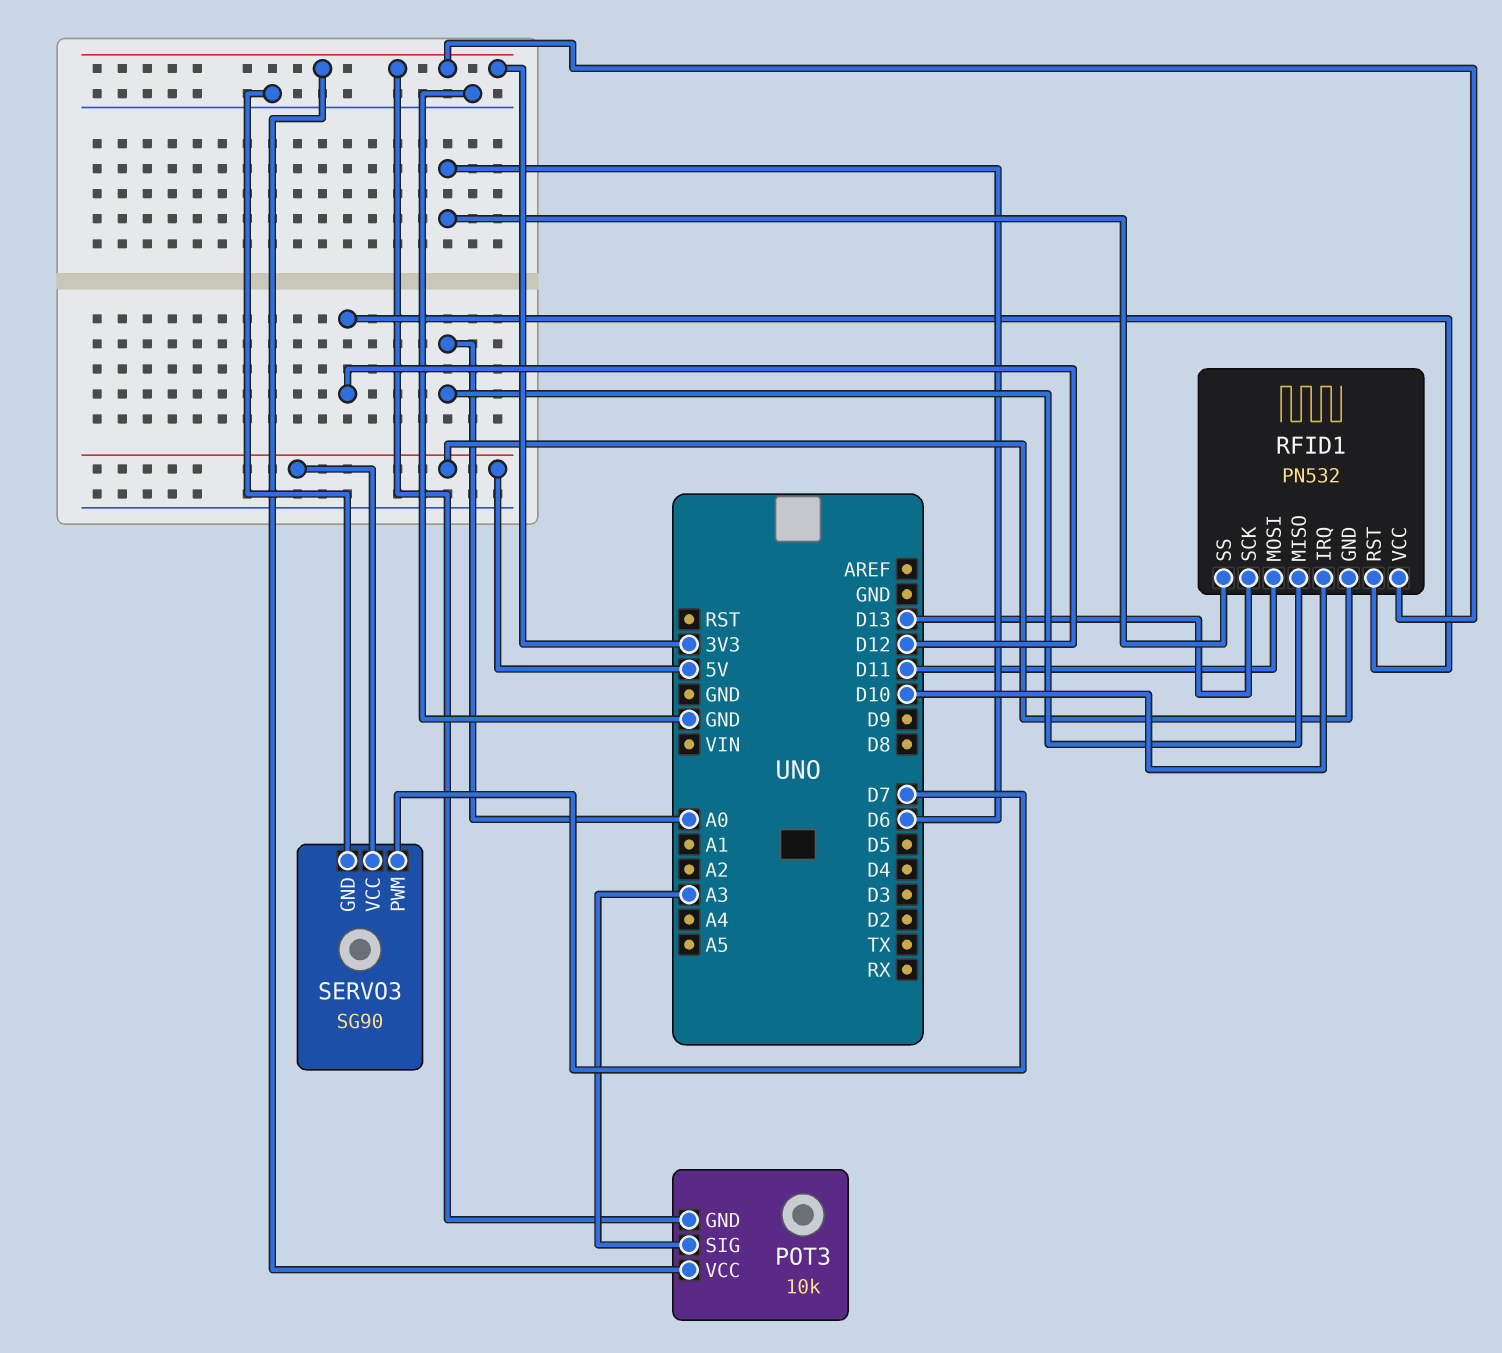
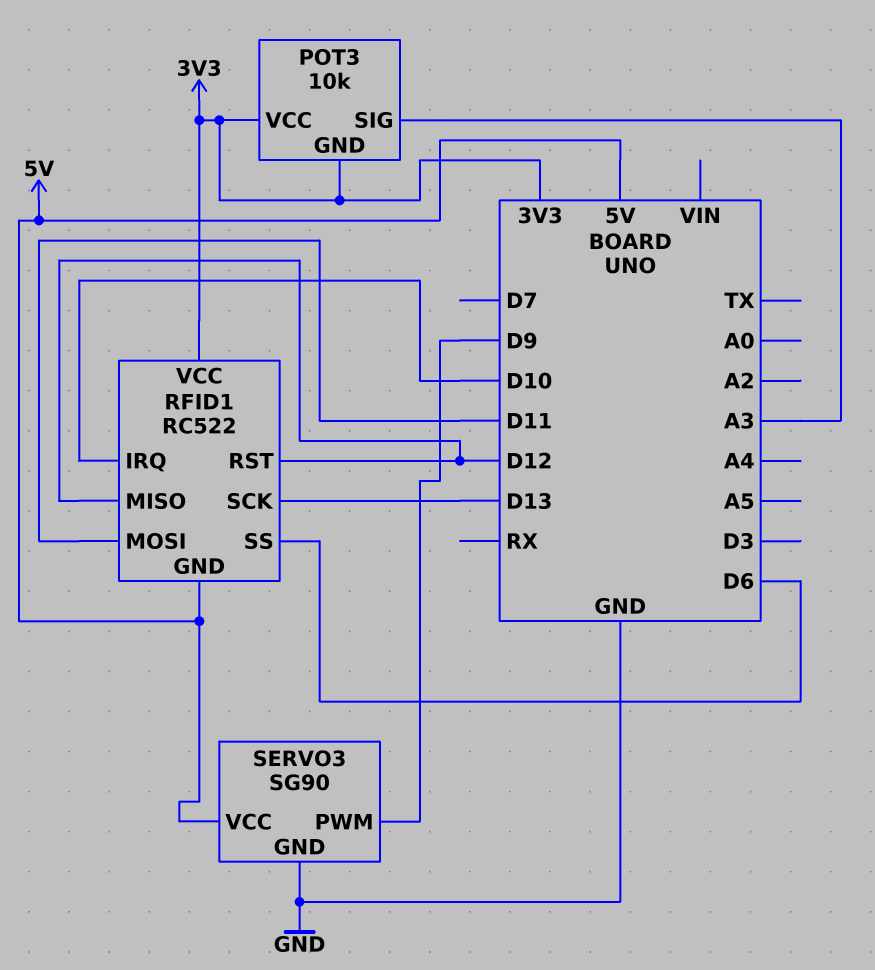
RFID1: PN532 -> RC522
RFID1 pin MISO: A0 -> D12
SERVO3 pin PWM: D7 -> D9

